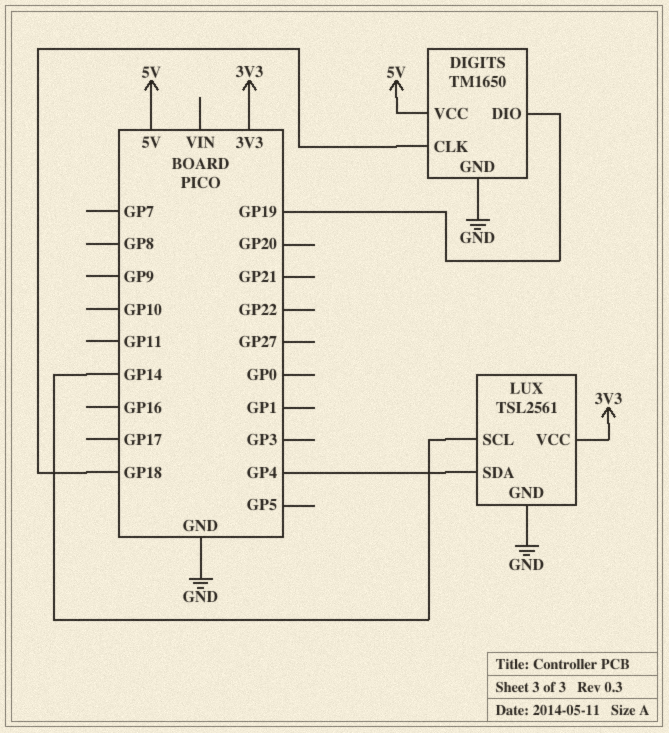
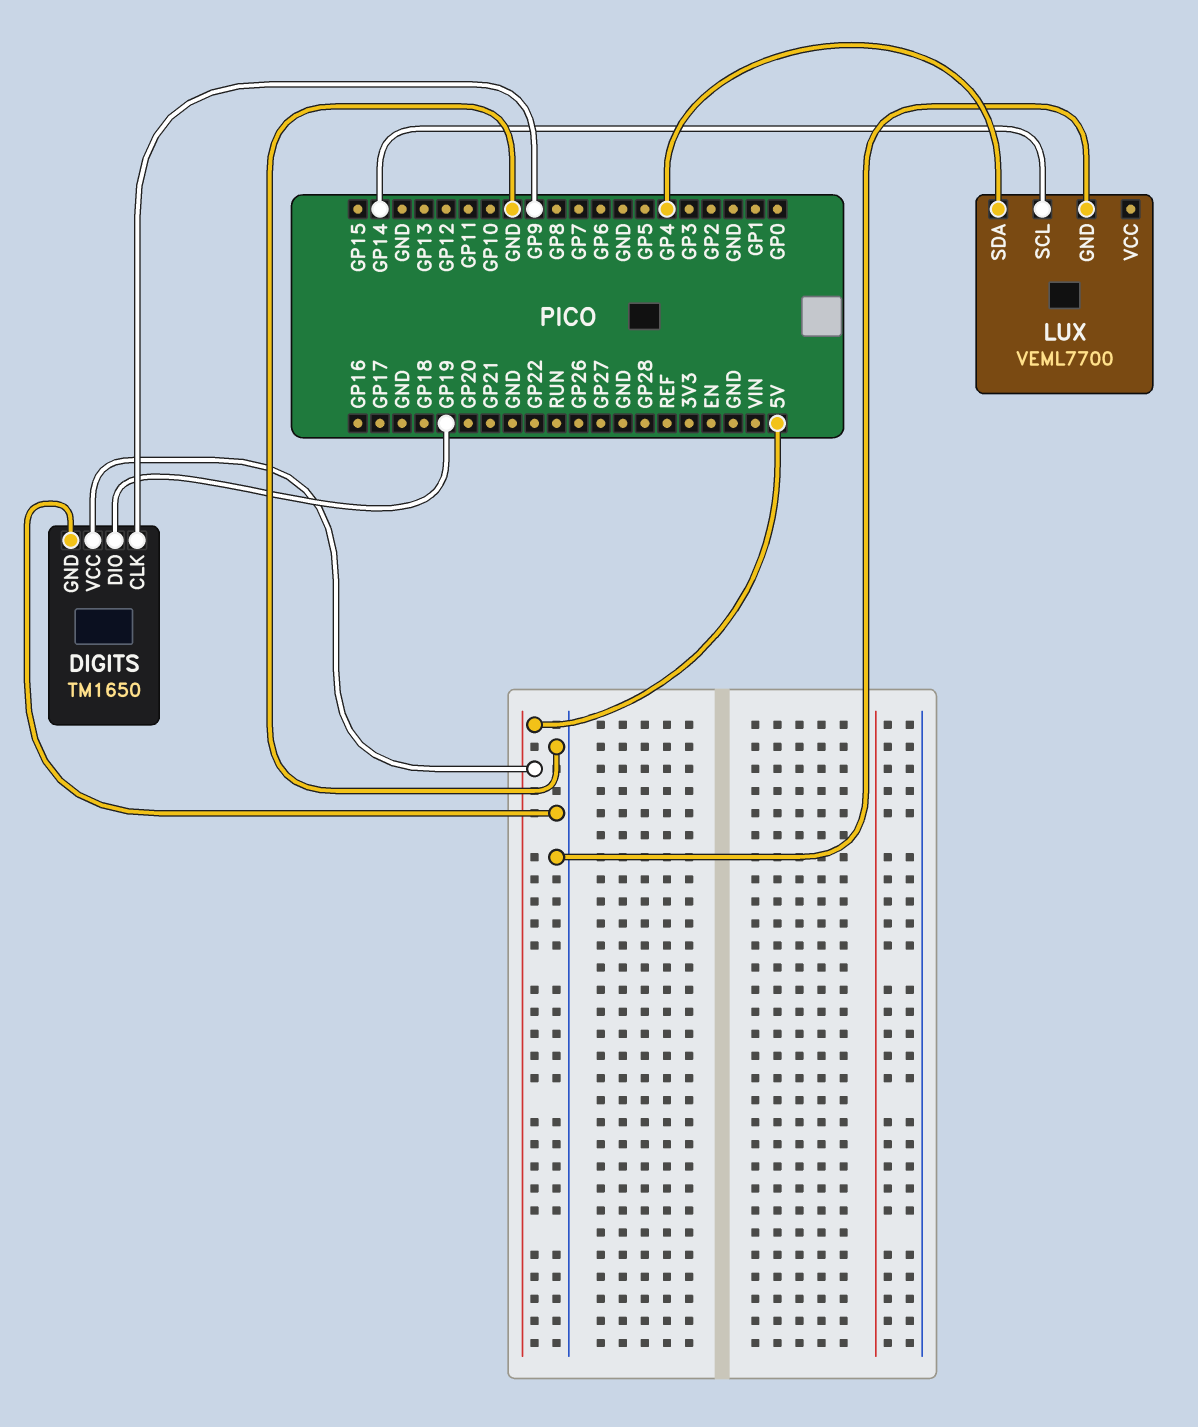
DIGITS pin CLK: GP18 -> GP9
LUX: TSL2561 -> VEML7700
LUX pin VCC: 3V3 -> none

